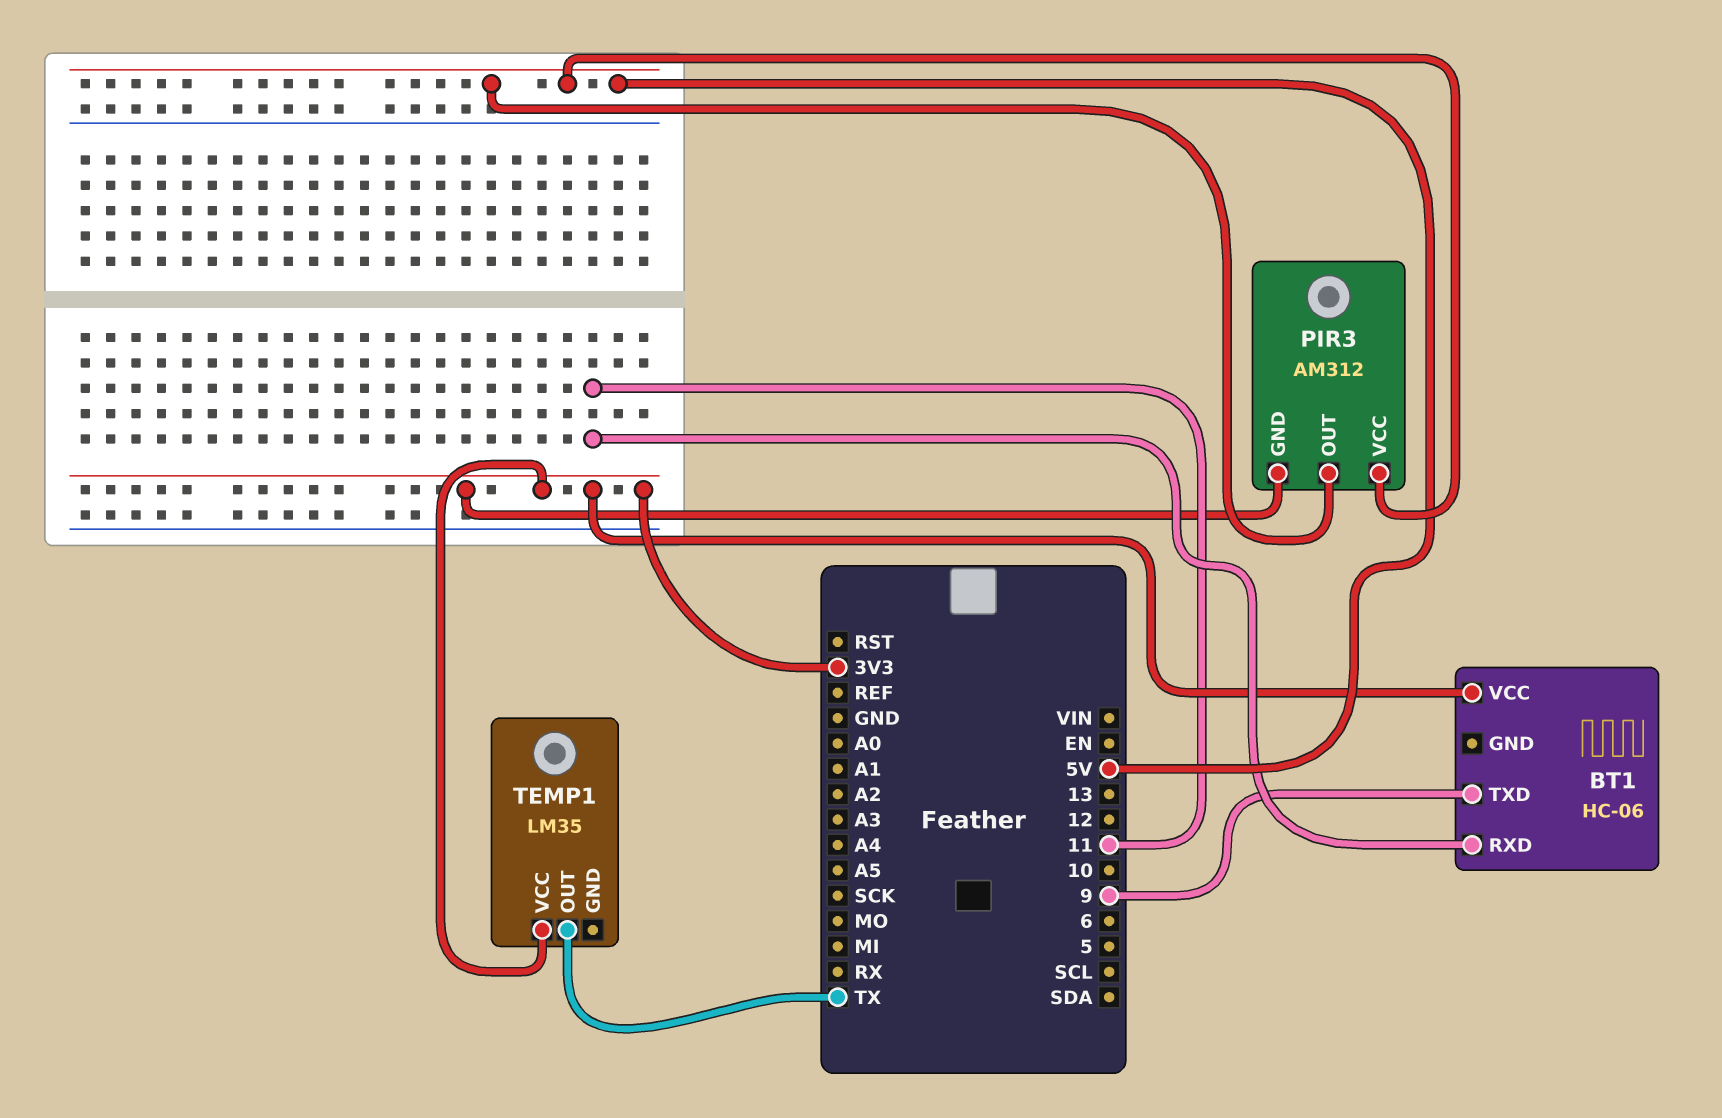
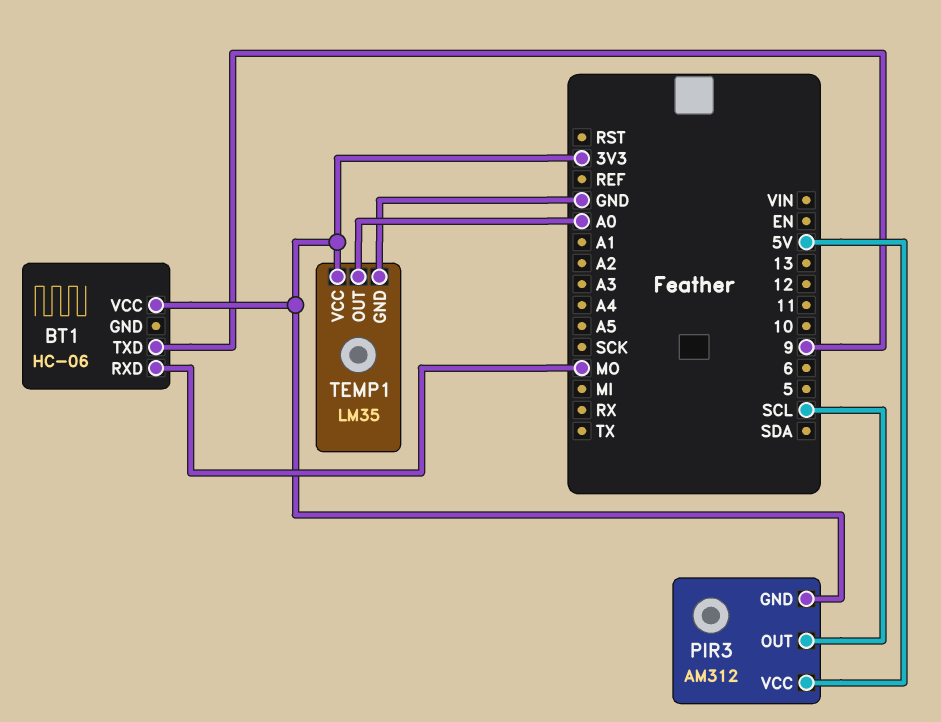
BT1 pin RXD: 11 -> MO
PIR3 pin OUT: 5V -> SCL
TEMP1 pin GND: none -> GND
TEMP1 pin OUT: TX -> A0

